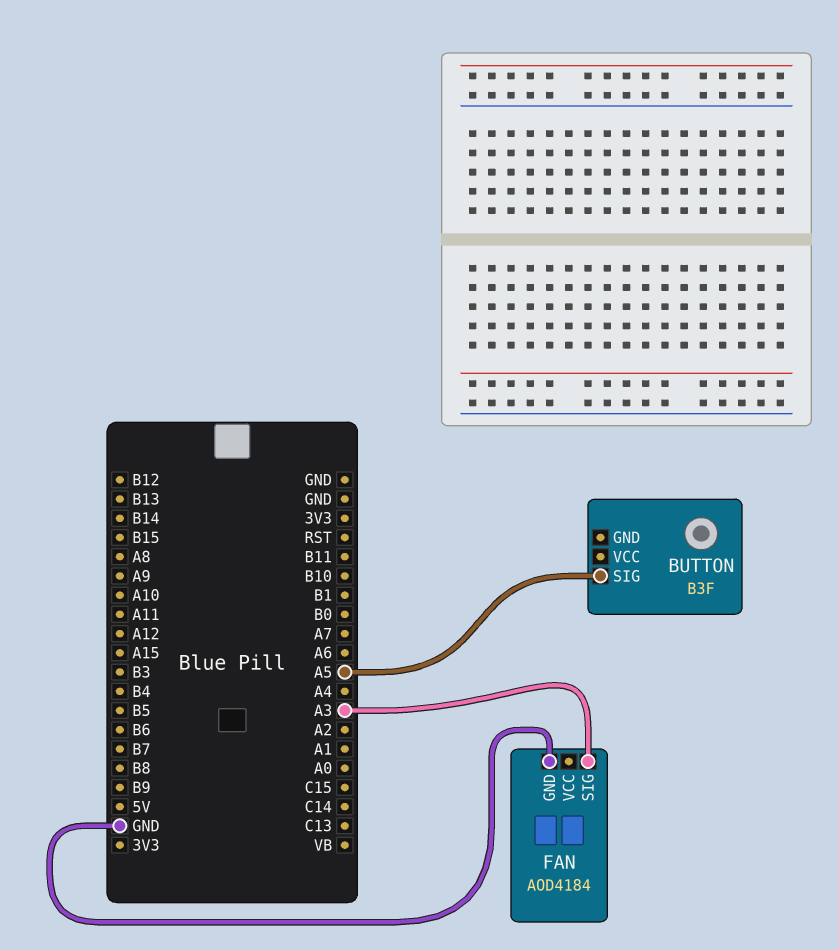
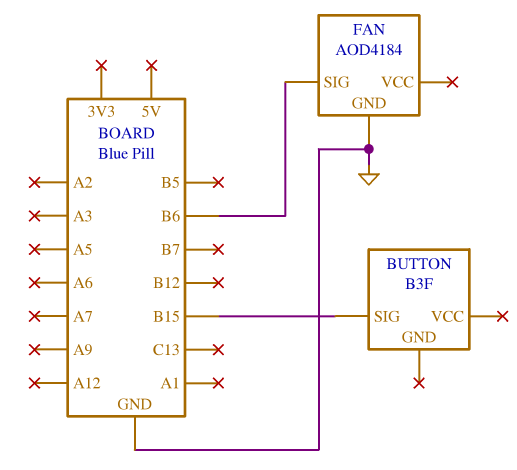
BUTTON pin SIG: A5 -> B15
FAN pin SIG: A3 -> B6

